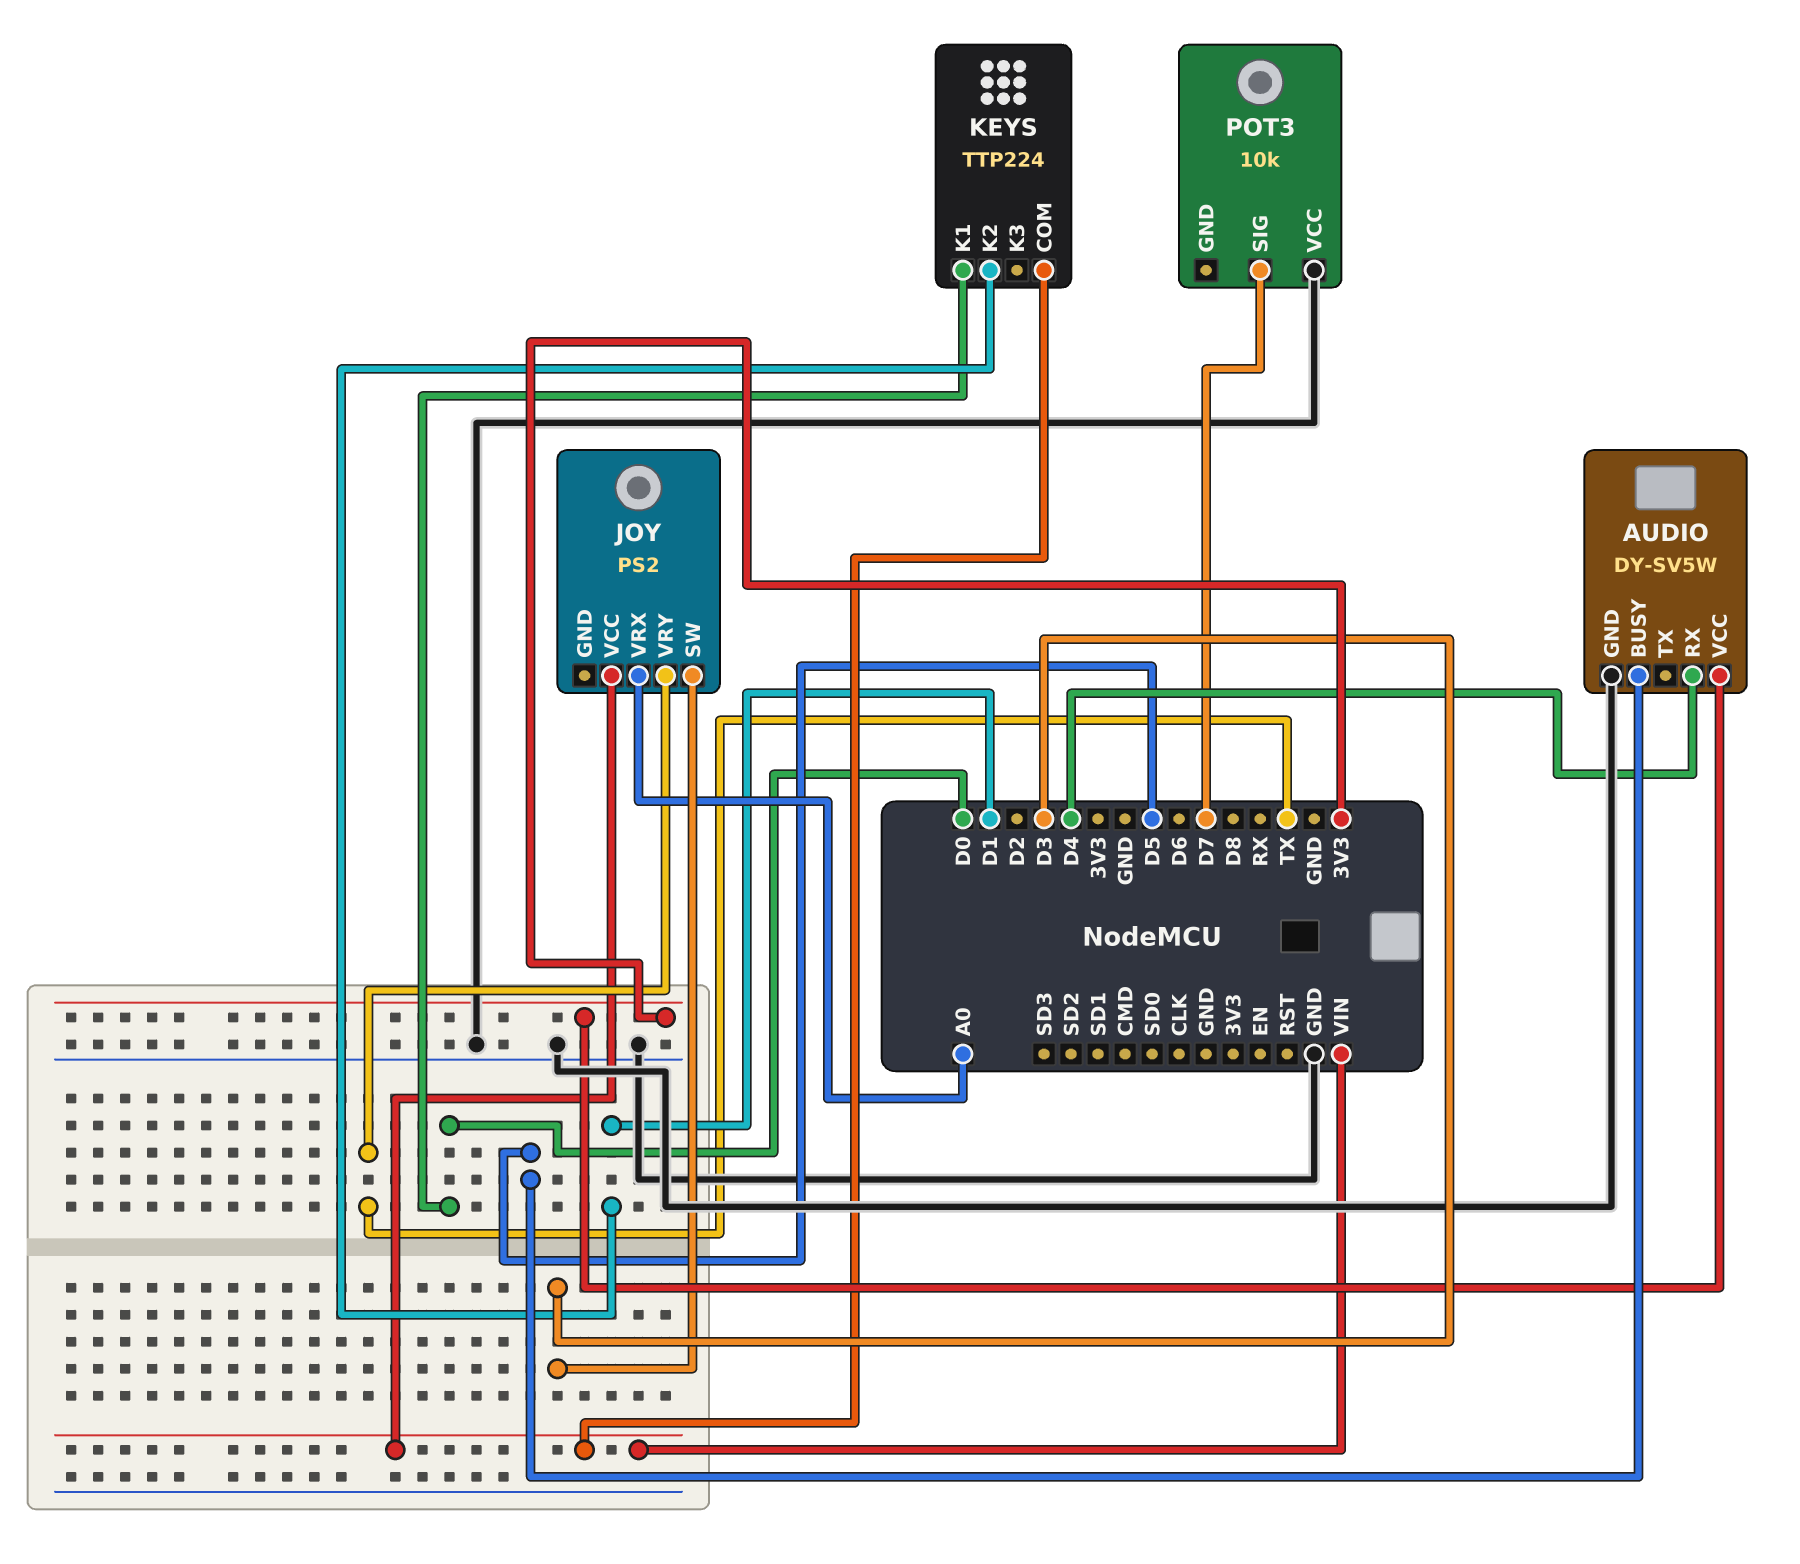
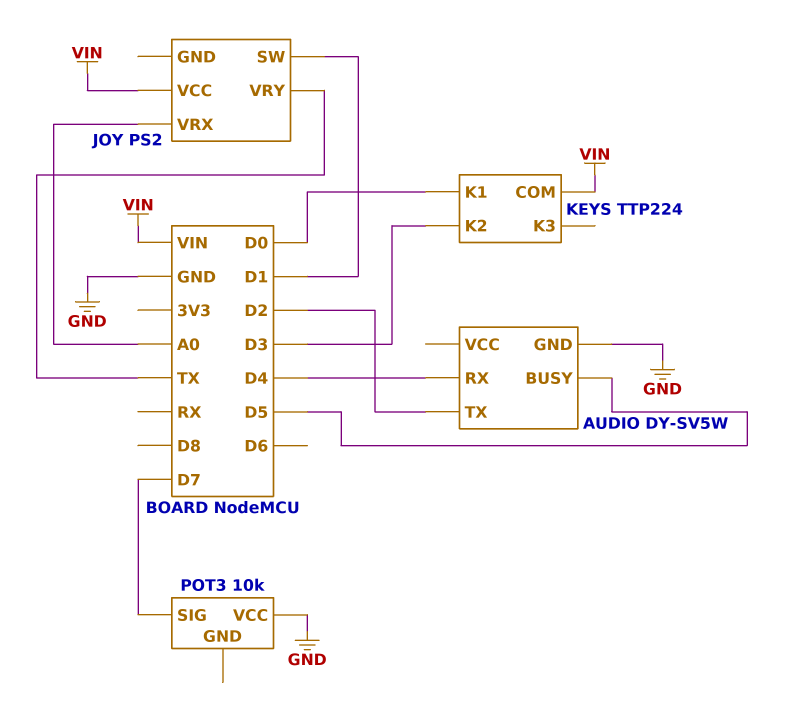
AUDIO pin TX: none -> D2
AUDIO pin VCC: 3V3 -> none
JOY pin SW: D3 -> D1
KEYS pin K2: D1 -> D3

